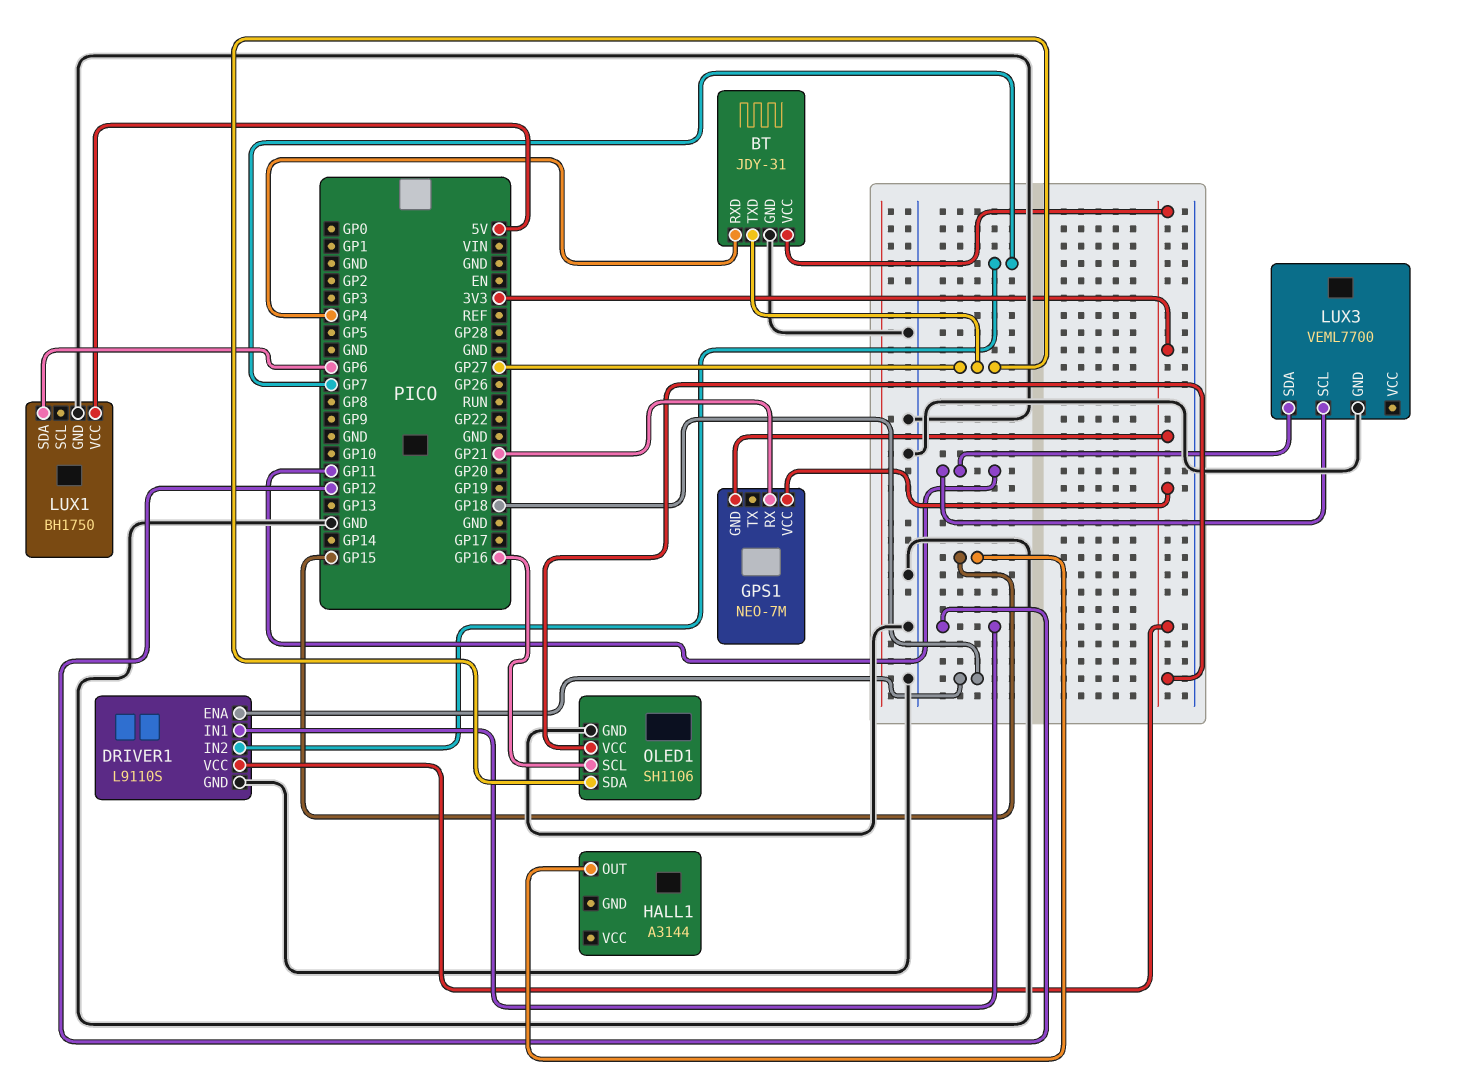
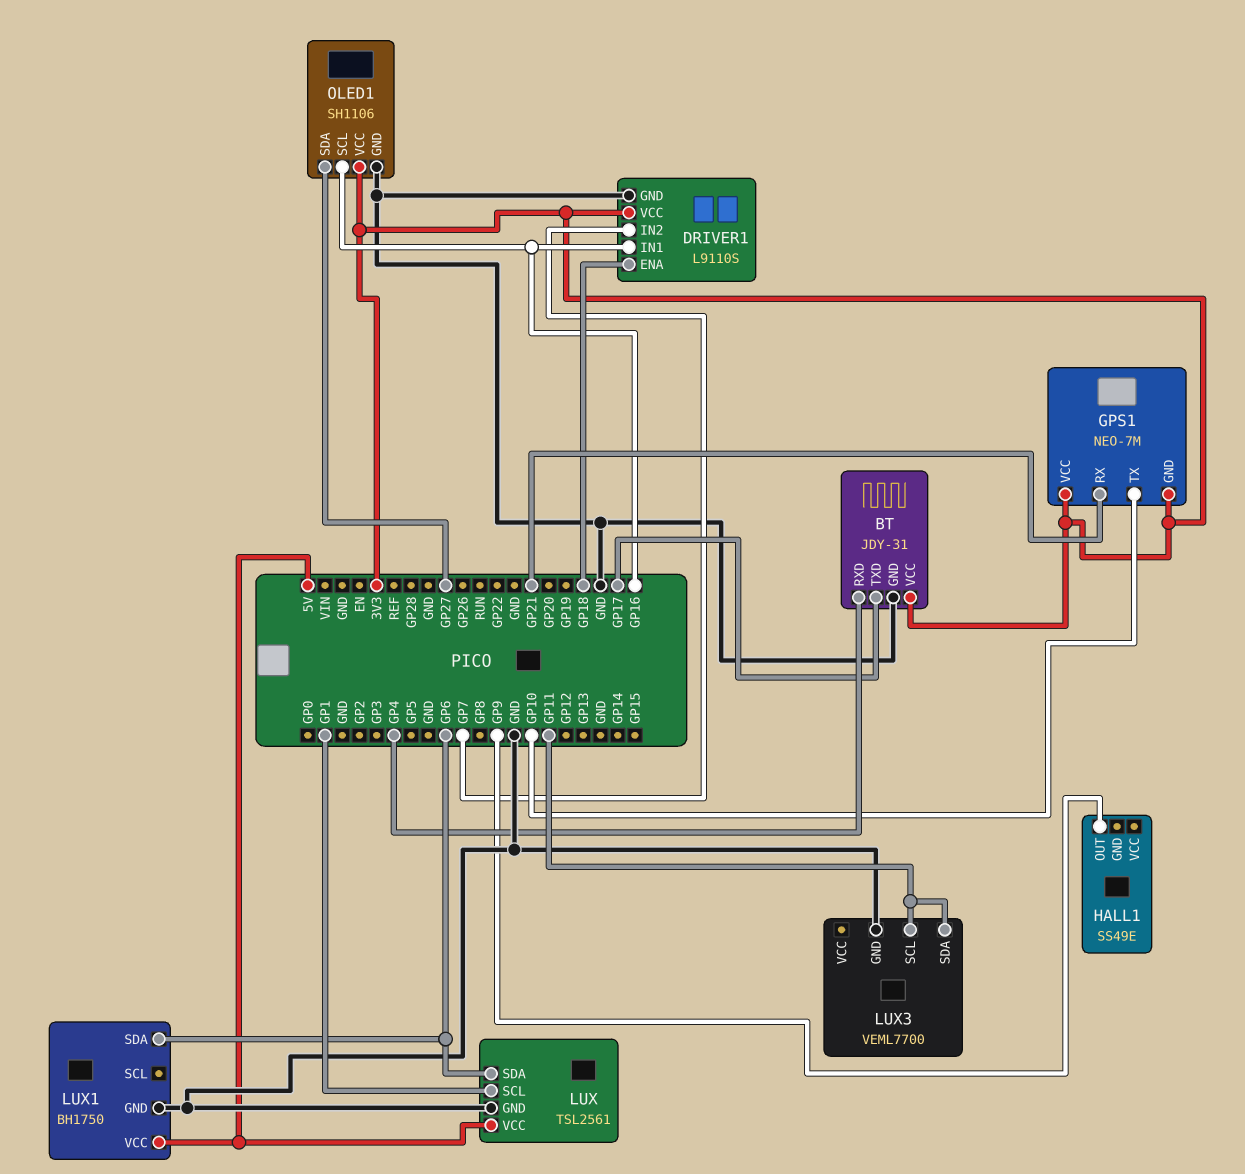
BT pin TXD: GP27 -> GP17
DRIVER1 pin IN1: GP12 -> GP16
GPS1 pin TX: none -> GP10
HALL1: A3144 -> SS49E
HALL1 pin OUT: GP15 -> GP9
LUX: none -> TSL2561
LUX pin GND: none -> GND
LUX pin SCL: none -> GP1
LUX pin SDA: none -> GP6
LUX pin VCC: none -> 5V

